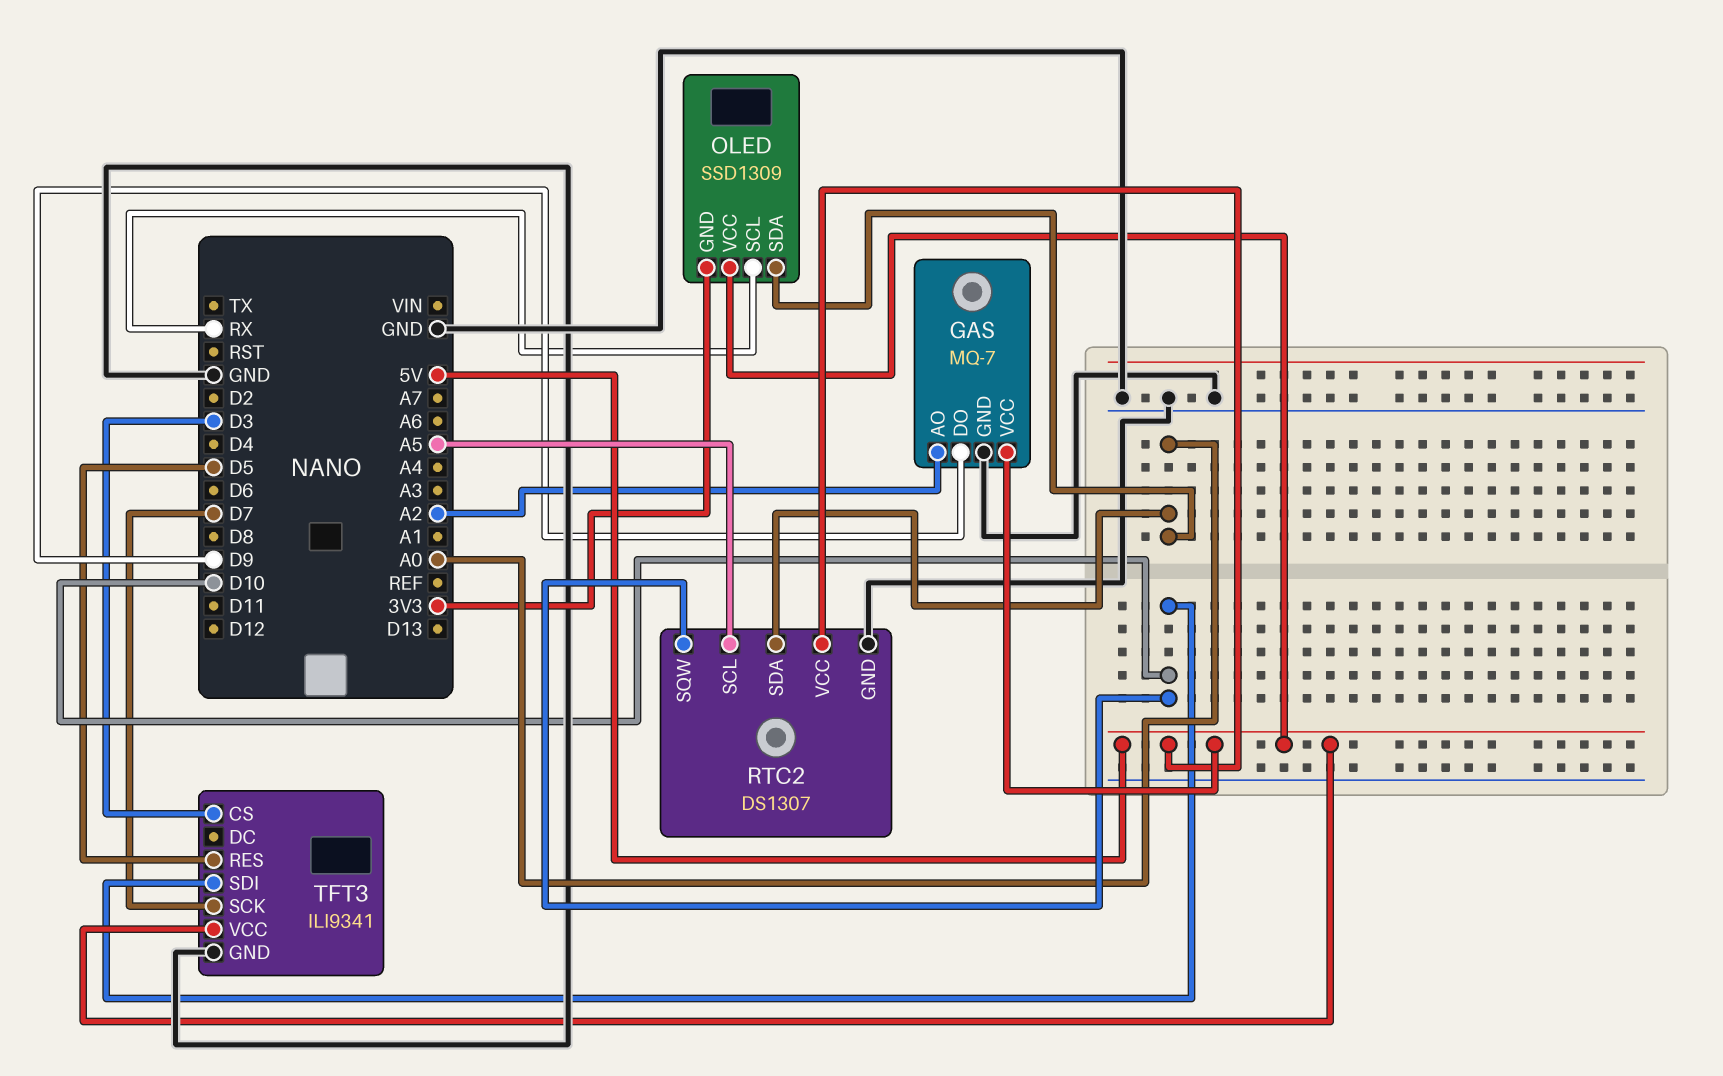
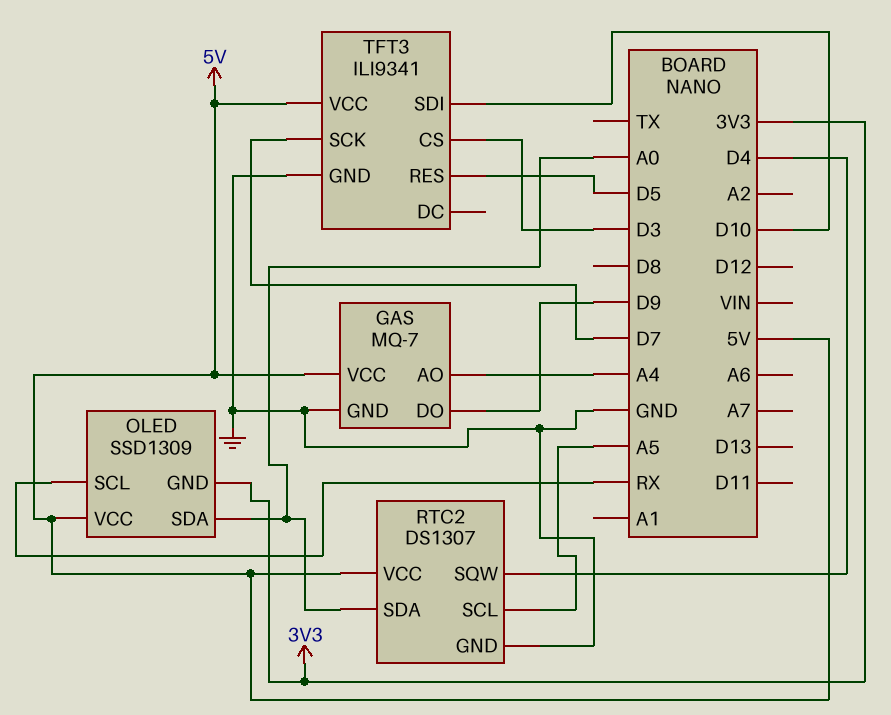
GAS pin AO: A2 -> A4
RTC2 pin SQW: D10 -> D4

